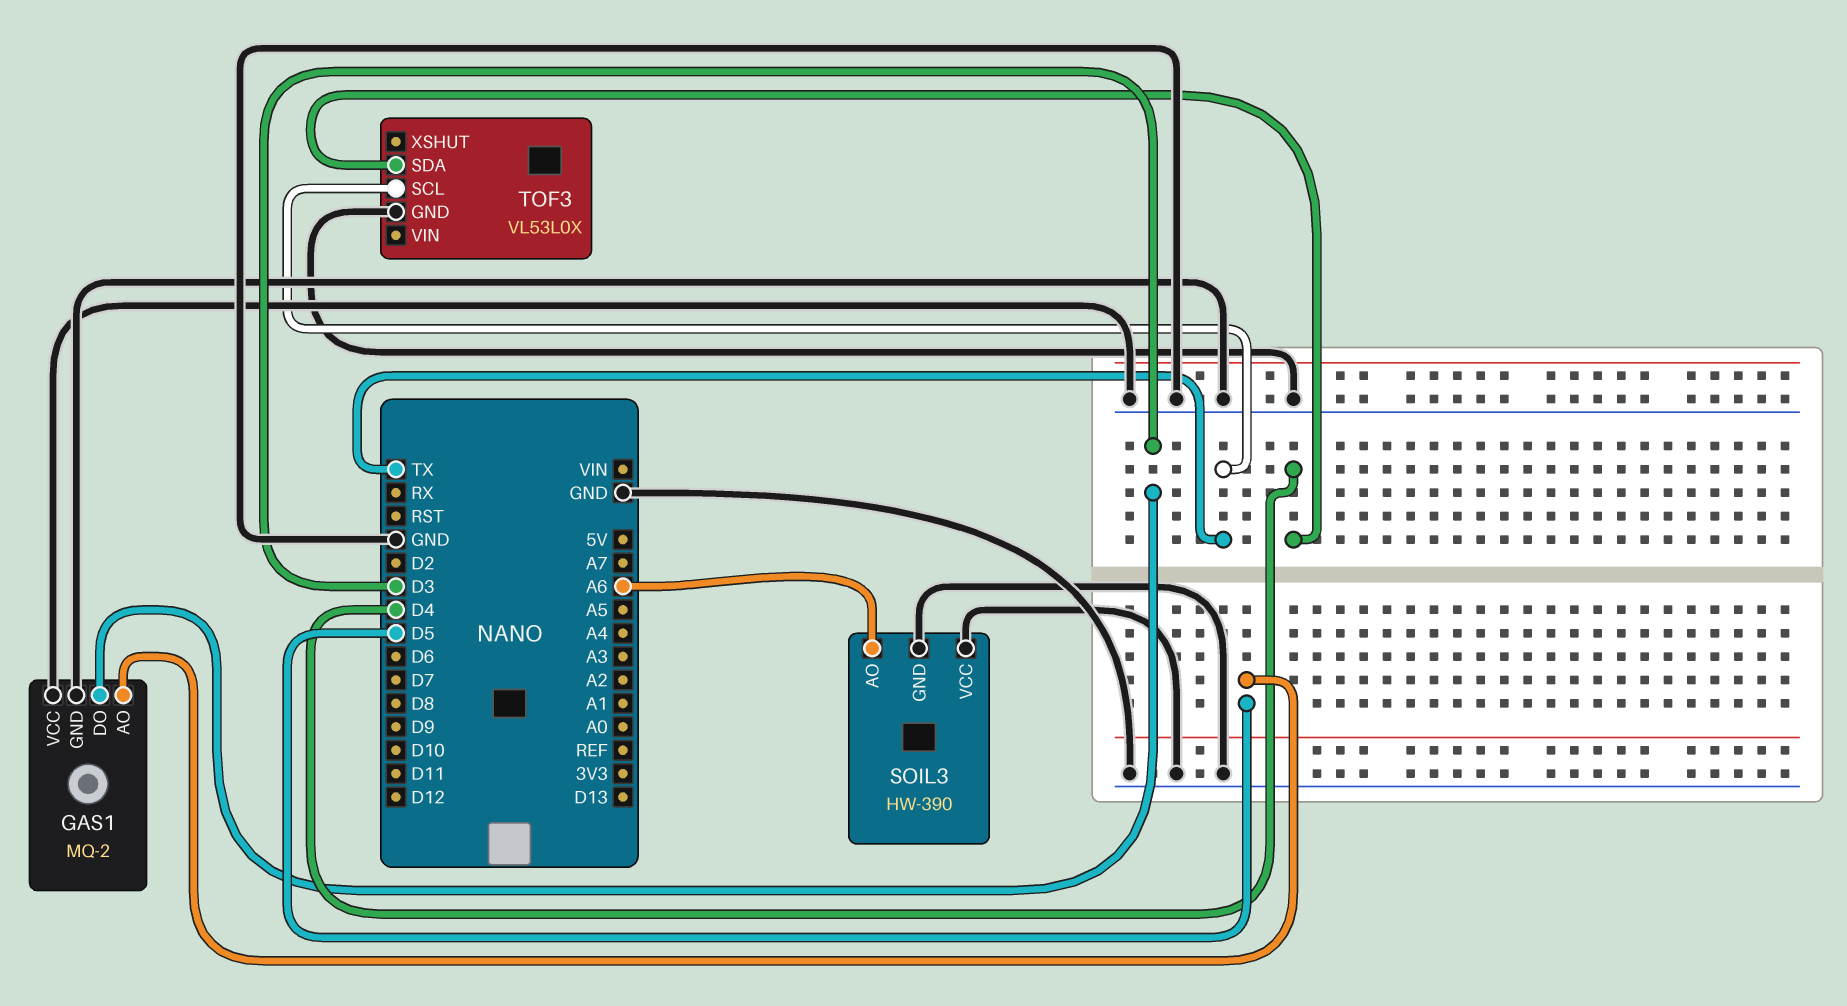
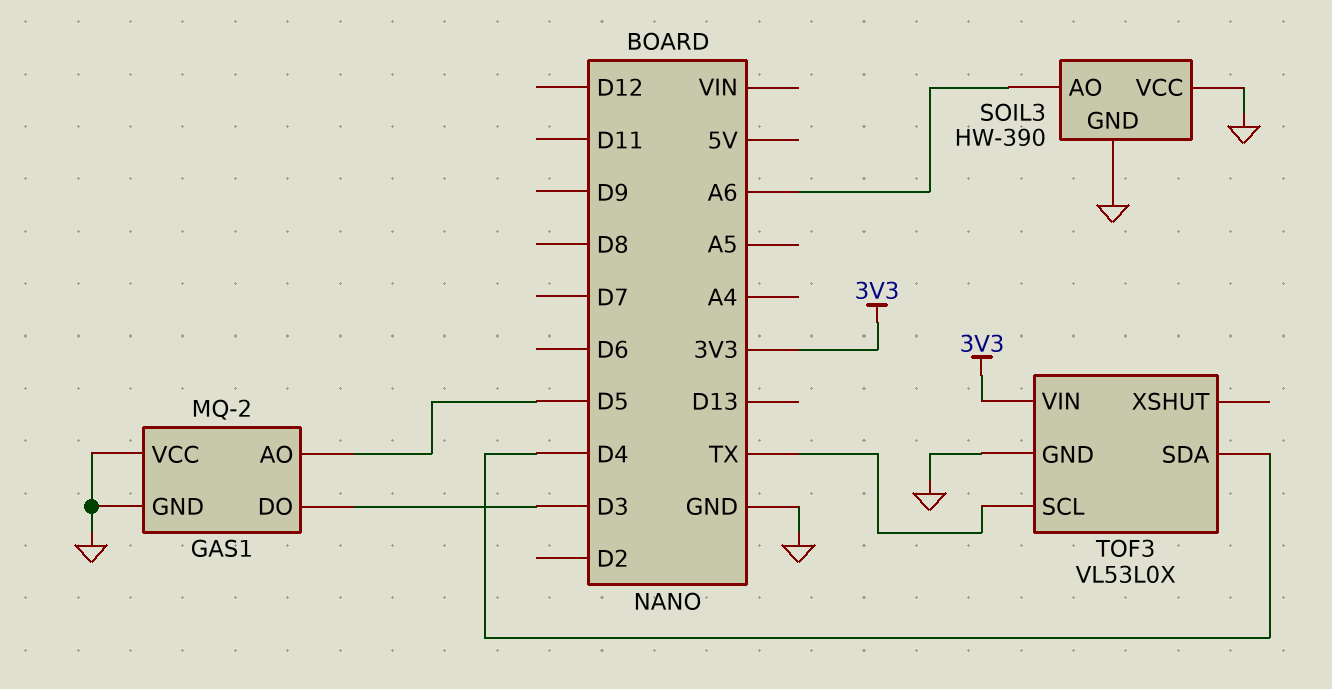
TOF3 pin VIN: none -> 3V3

